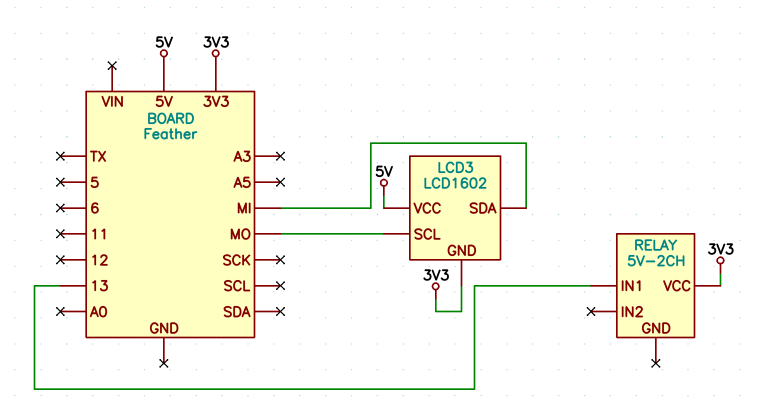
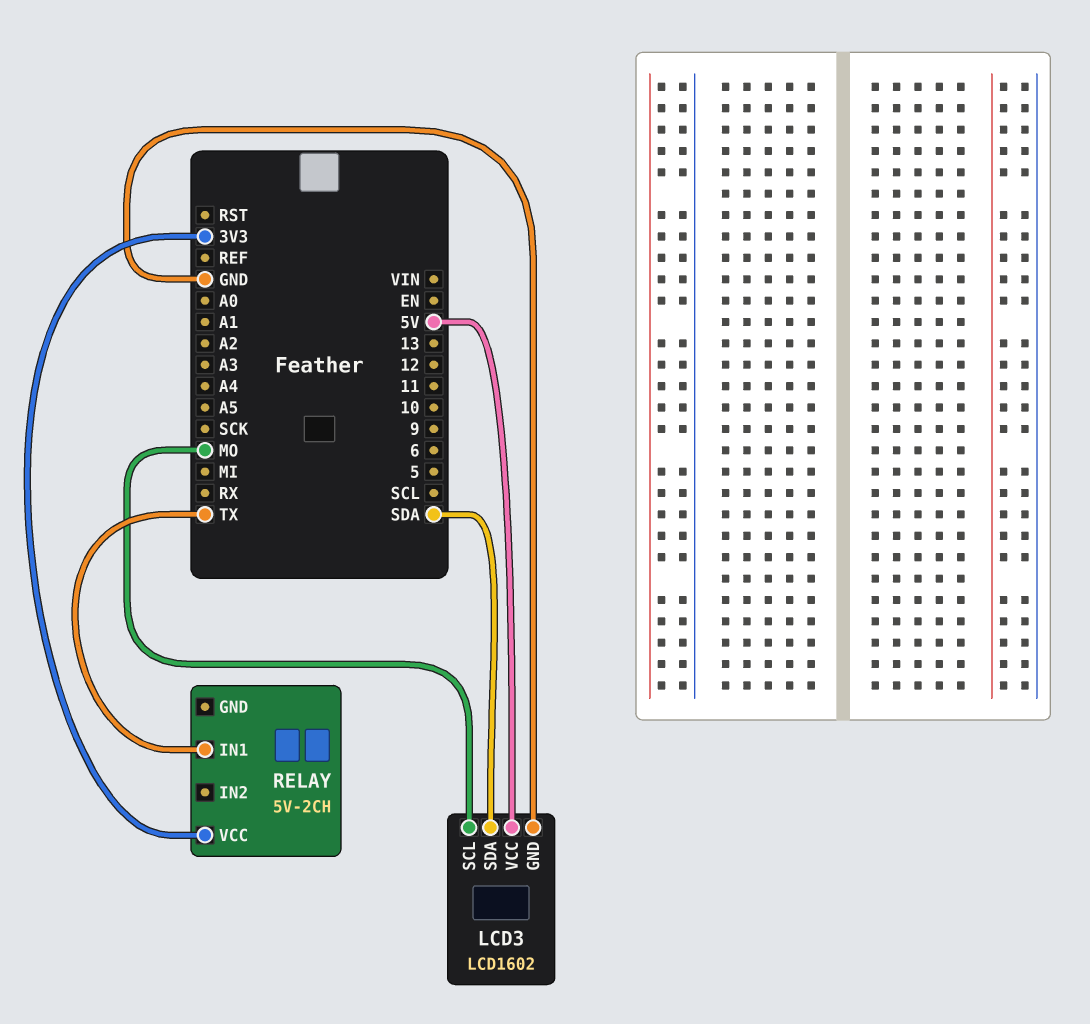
LCD3 pin GND: 3V3 -> GND
LCD3 pin SDA: MI -> SDA
RELAY pin IN1: 13 -> TX

